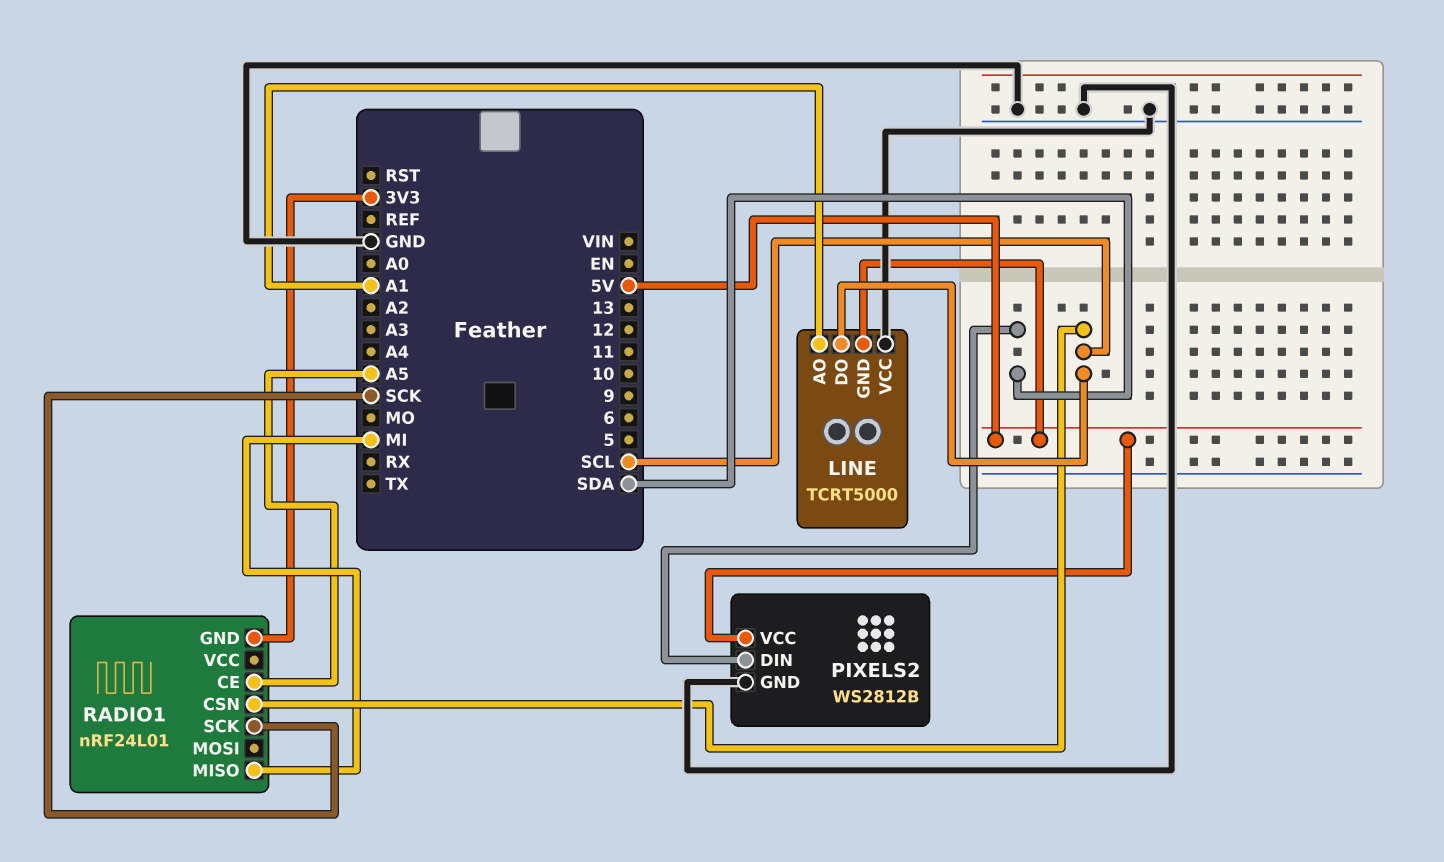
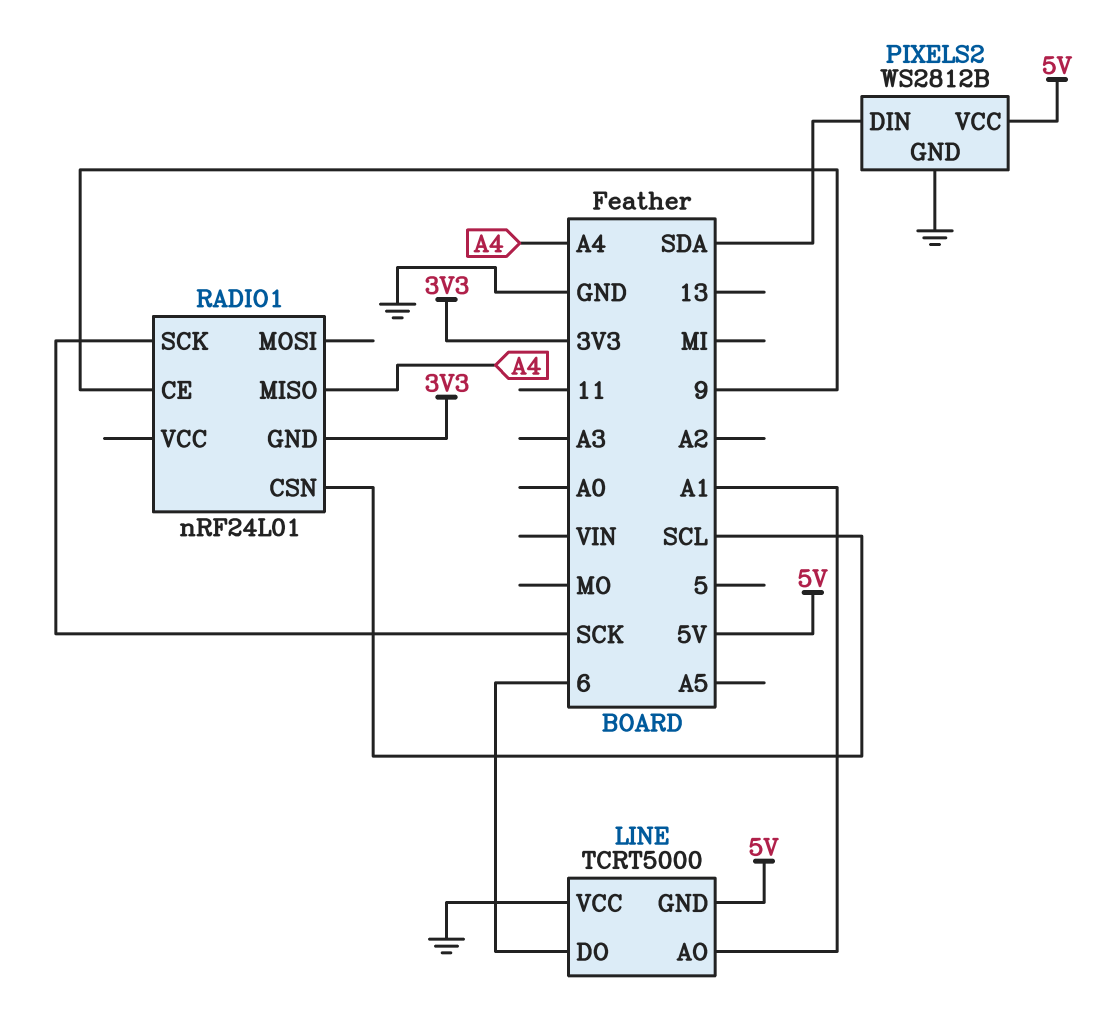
LINE pin DO: SCL -> 6
RADIO1 pin CE: A5 -> 9
RADIO1 pin MISO: MI -> A4

